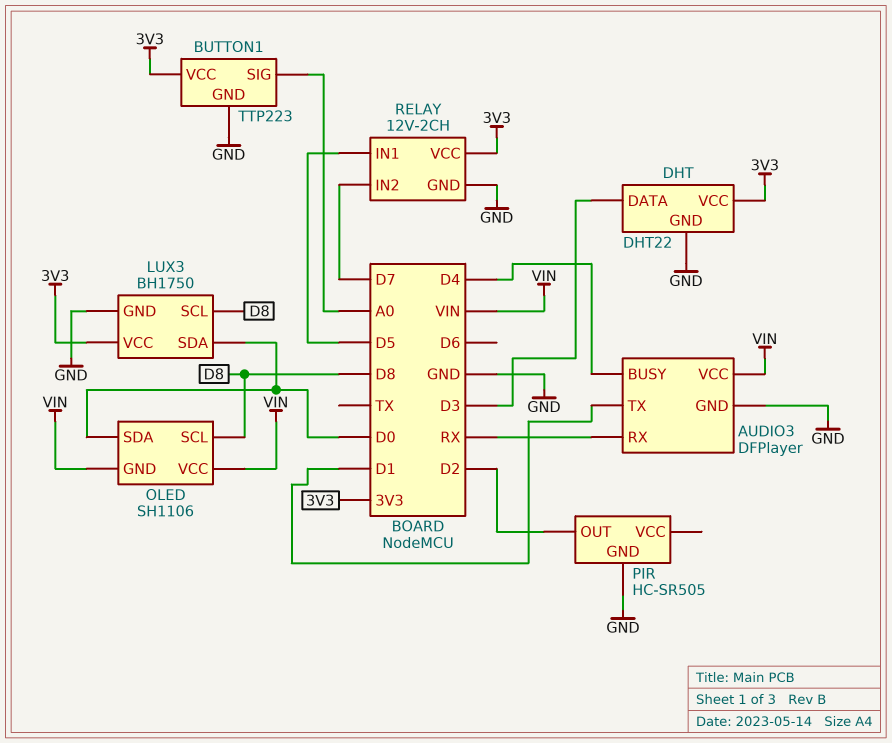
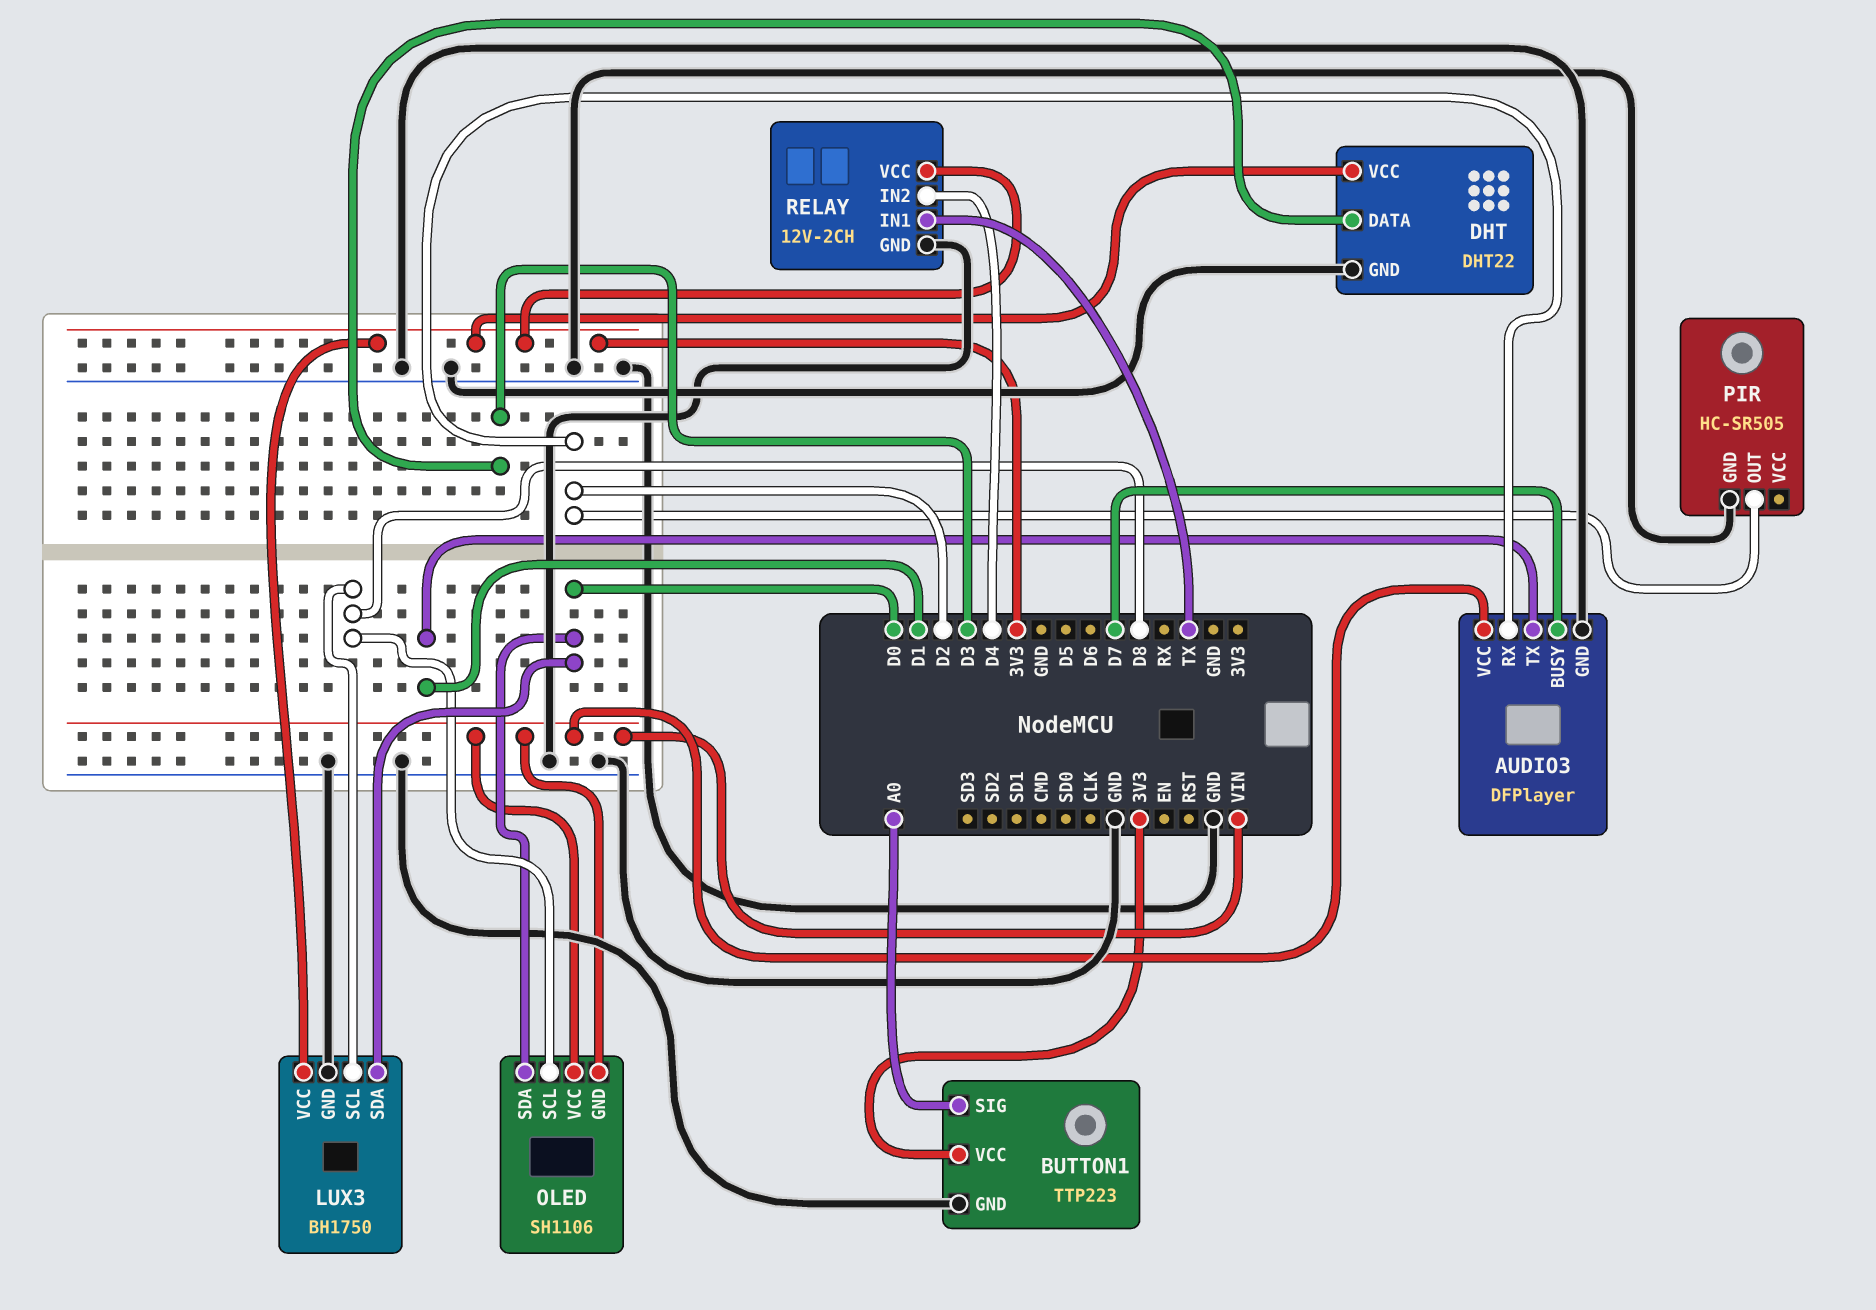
AUDIO3 pin BUSY: D4 -> D7
AUDIO3 pin RX: RX -> D2
RELAY pin IN1: D5 -> TX
RELAY pin IN2: D7 -> D4

